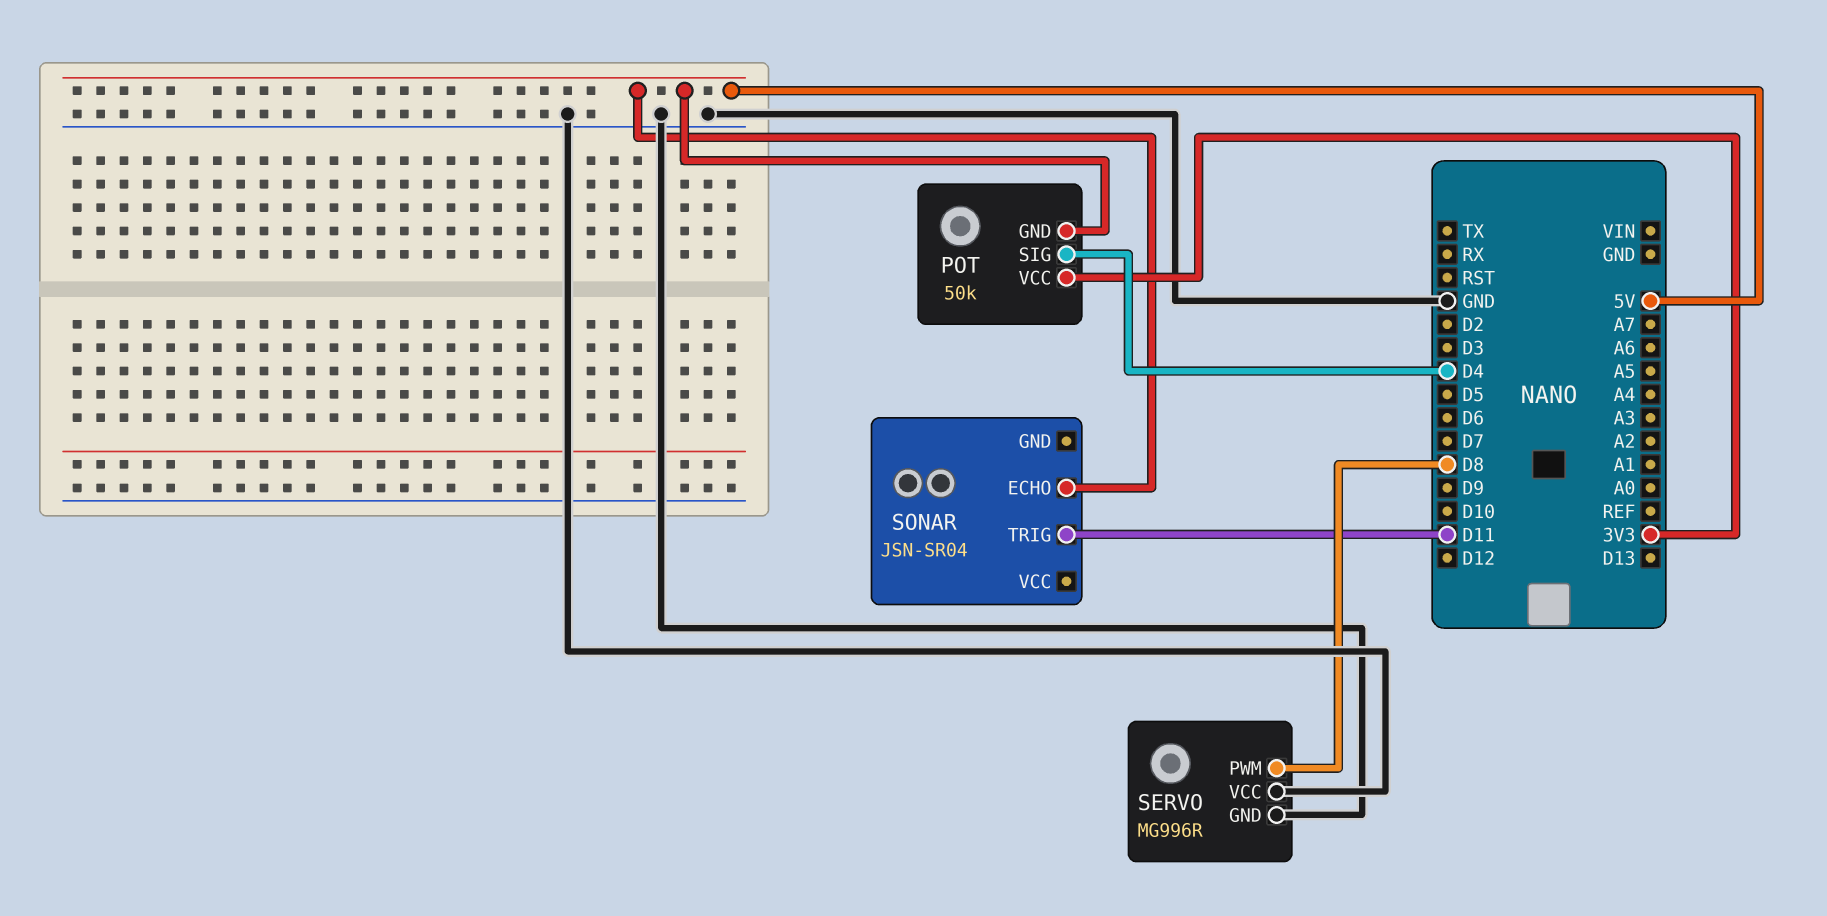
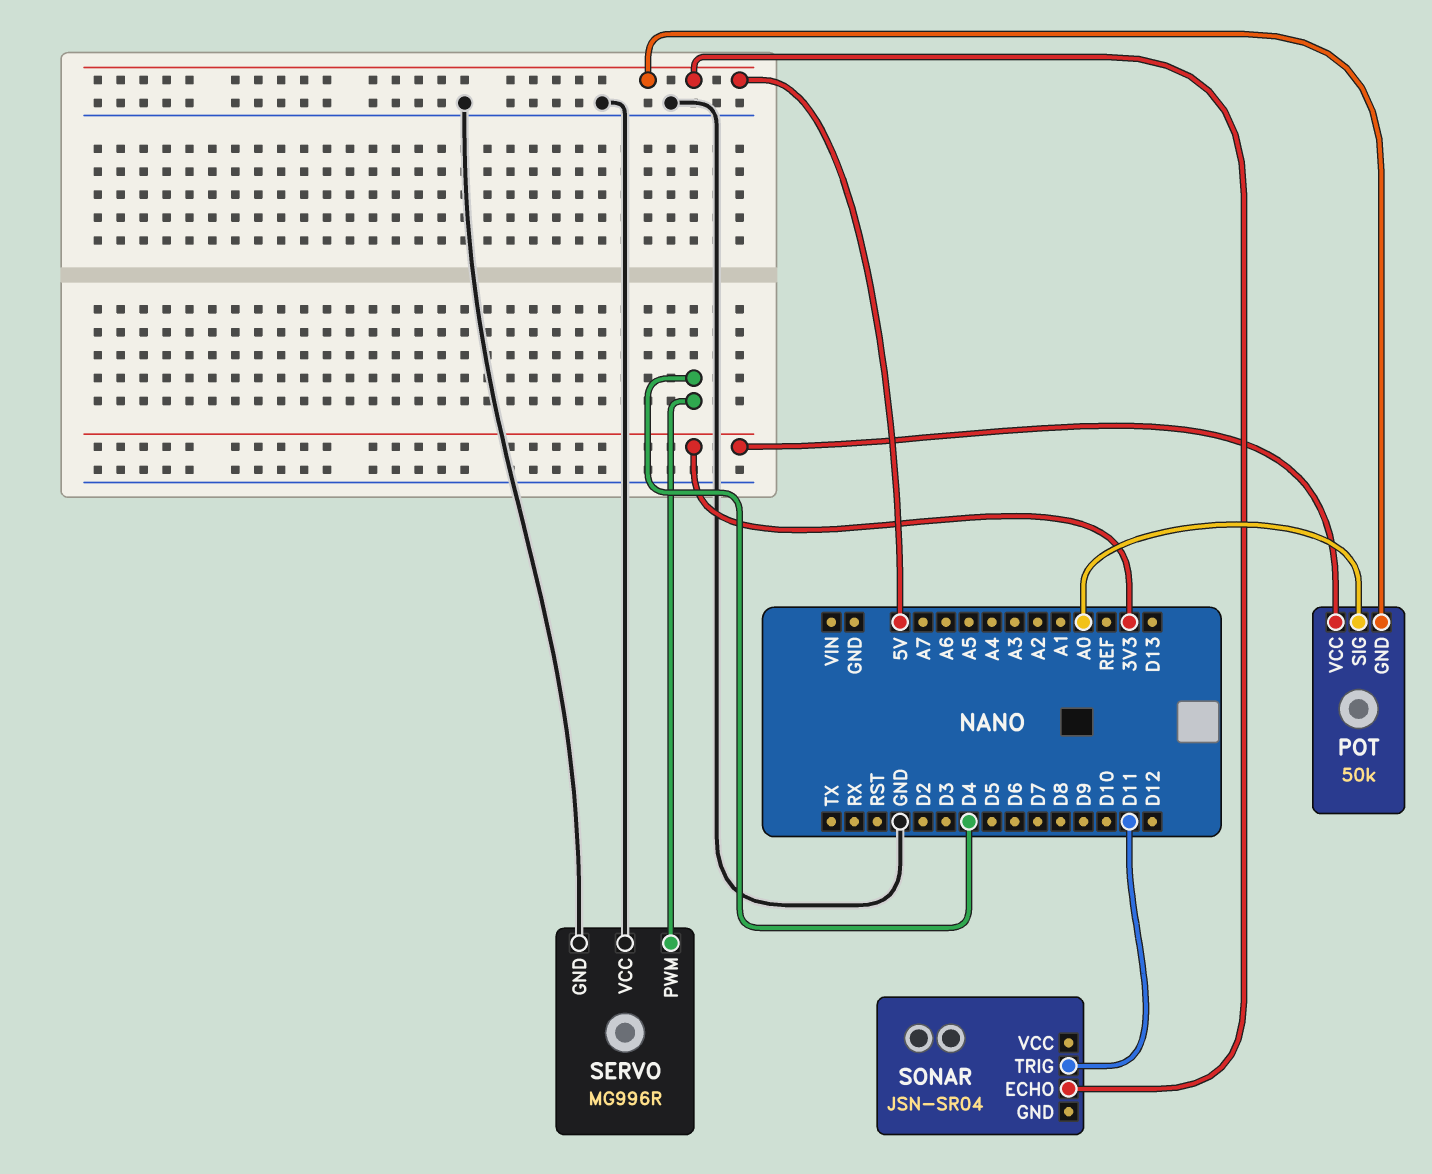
POT pin SIG: D4 -> A0
SERVO pin PWM: D8 -> D4

